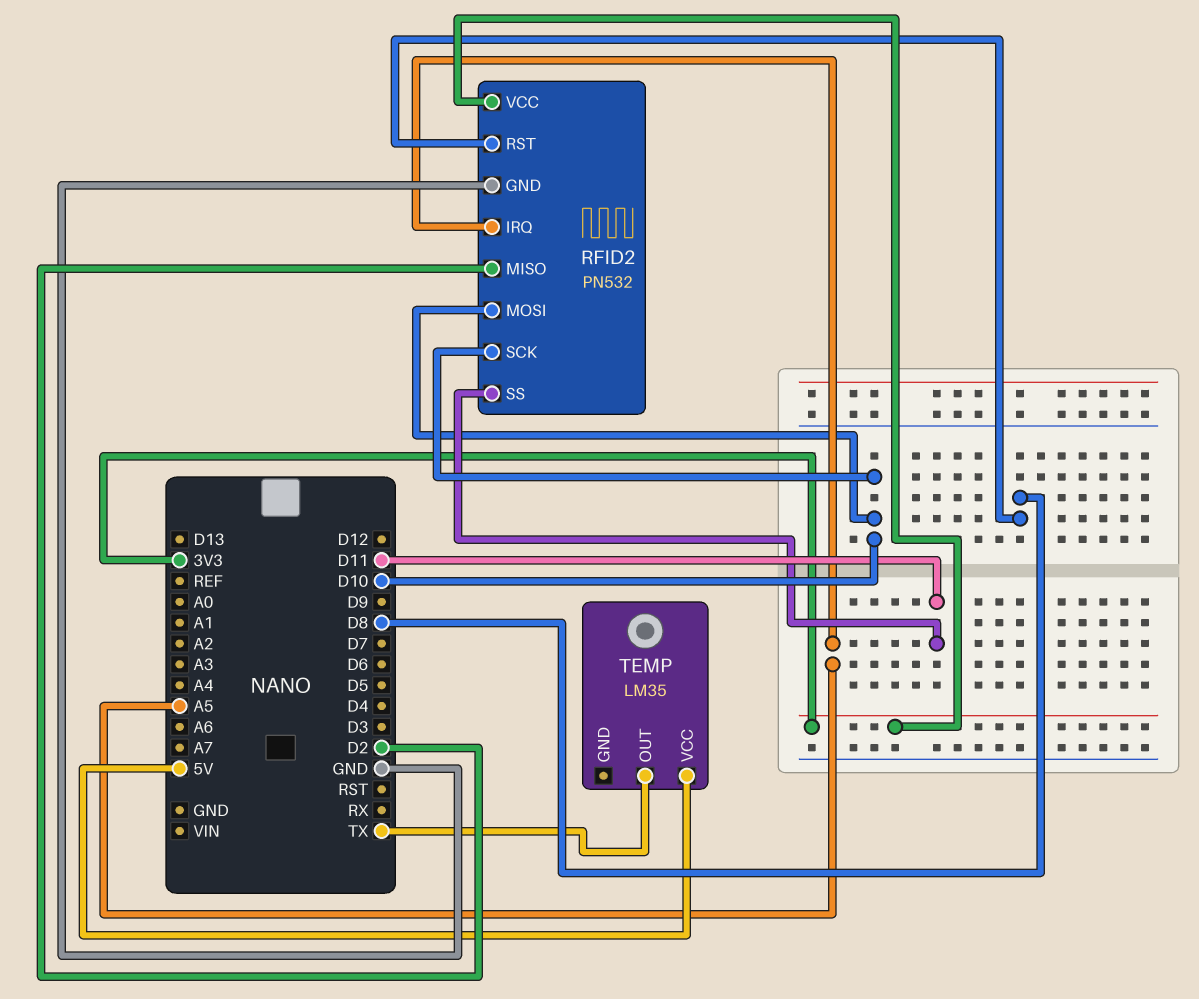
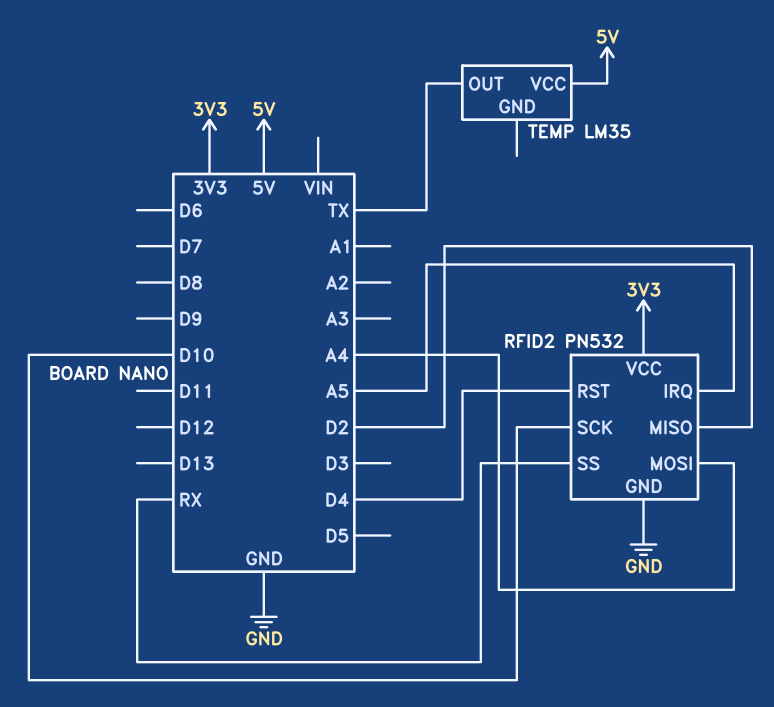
RFID2 pin MOSI: D10 -> A4
RFID2 pin RST: D8 -> D4
RFID2 pin SS: D11 -> RX

